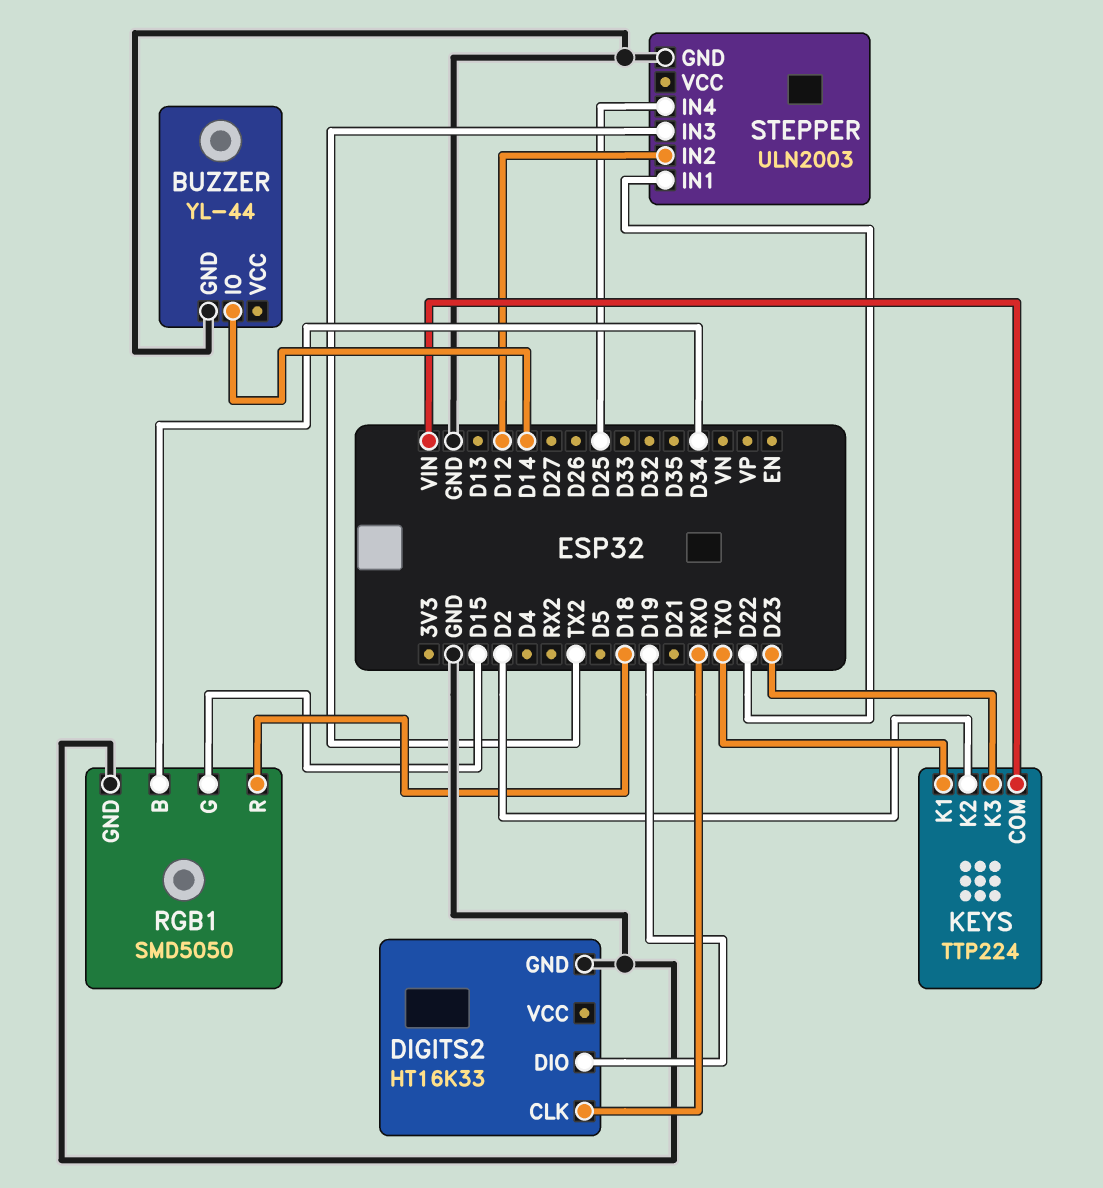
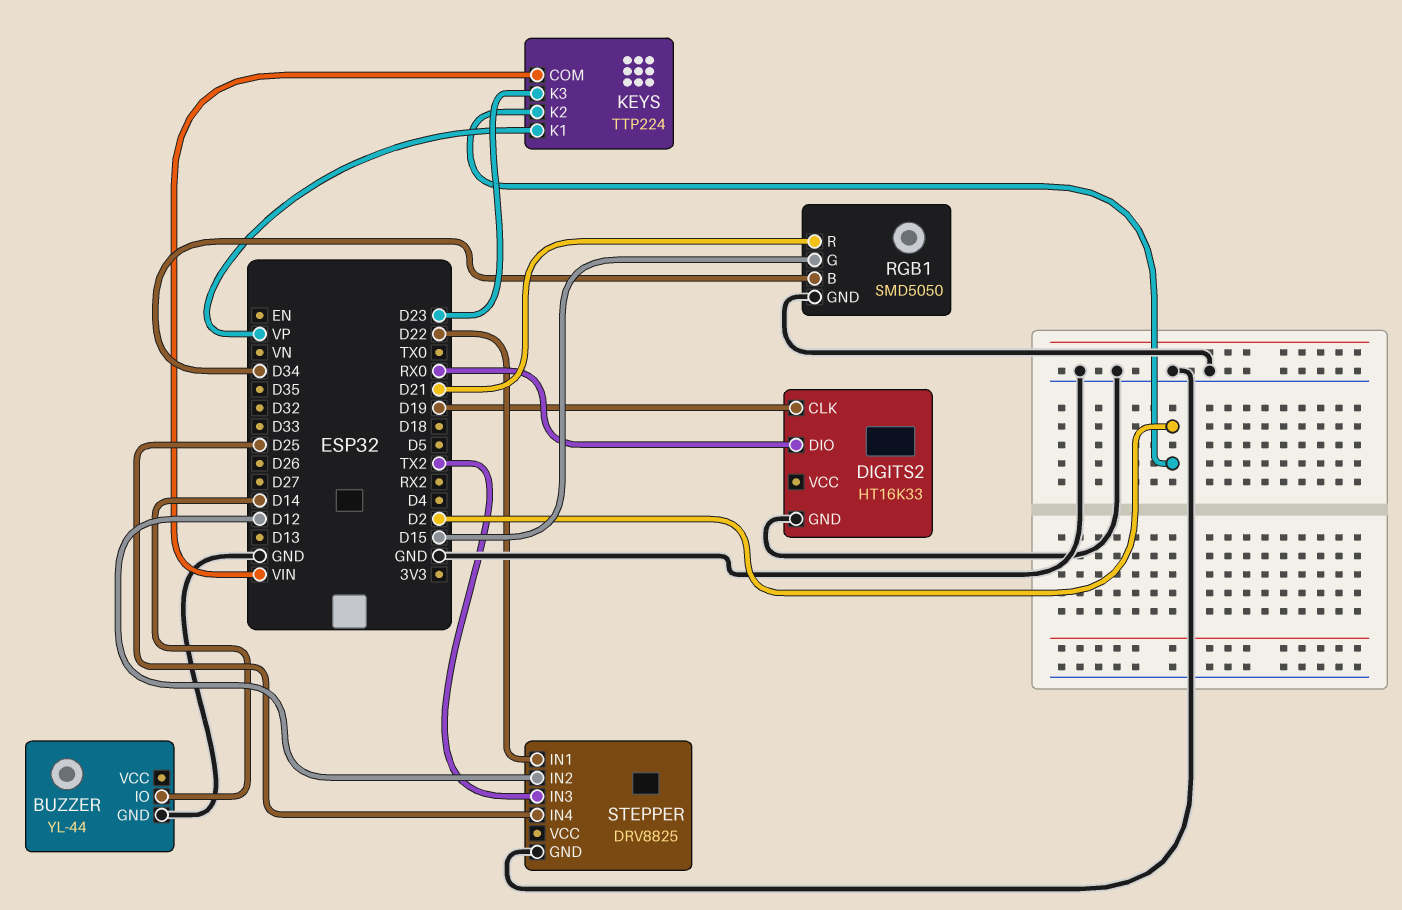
DIGITS2 pin CLK: RX0 -> D19
DIGITS2 pin DIO: D19 -> RX0
KEYS pin K1: TX0 -> VP
RGB1 pin R: D18 -> D21
STEPPER: ULN2003 -> DRV8825

